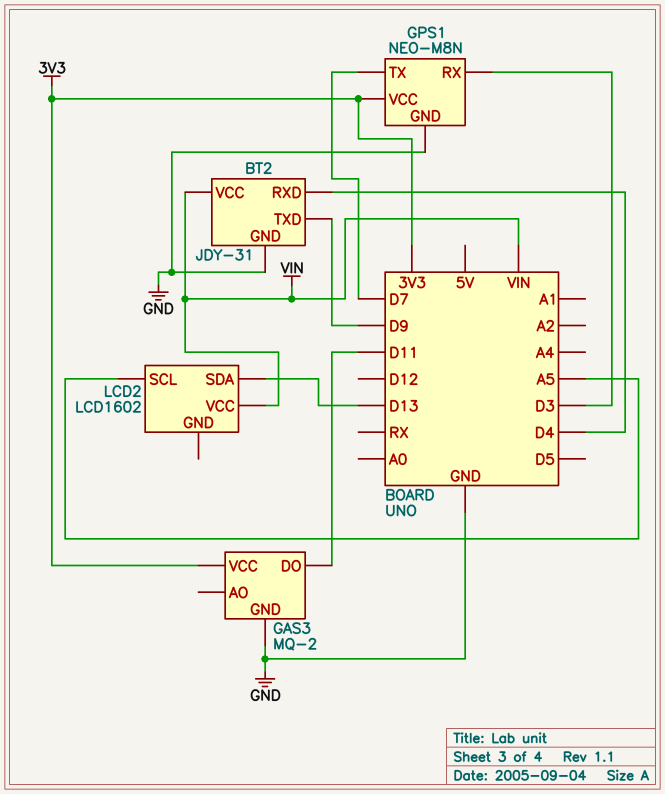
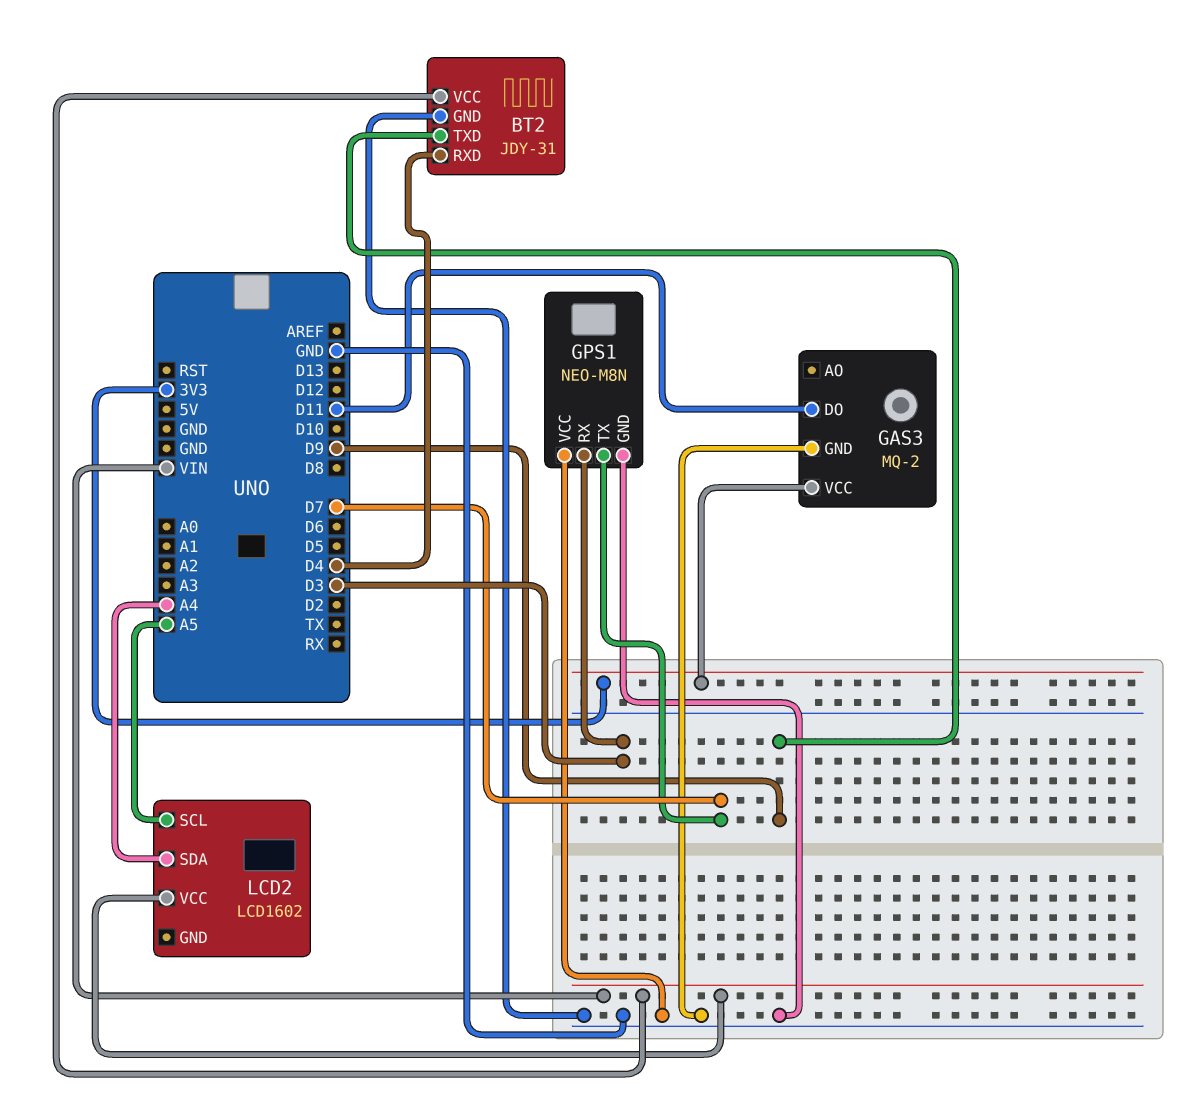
GPS1 pin VCC: 3V3 -> GND
LCD2 pin SDA: D13 -> A4

